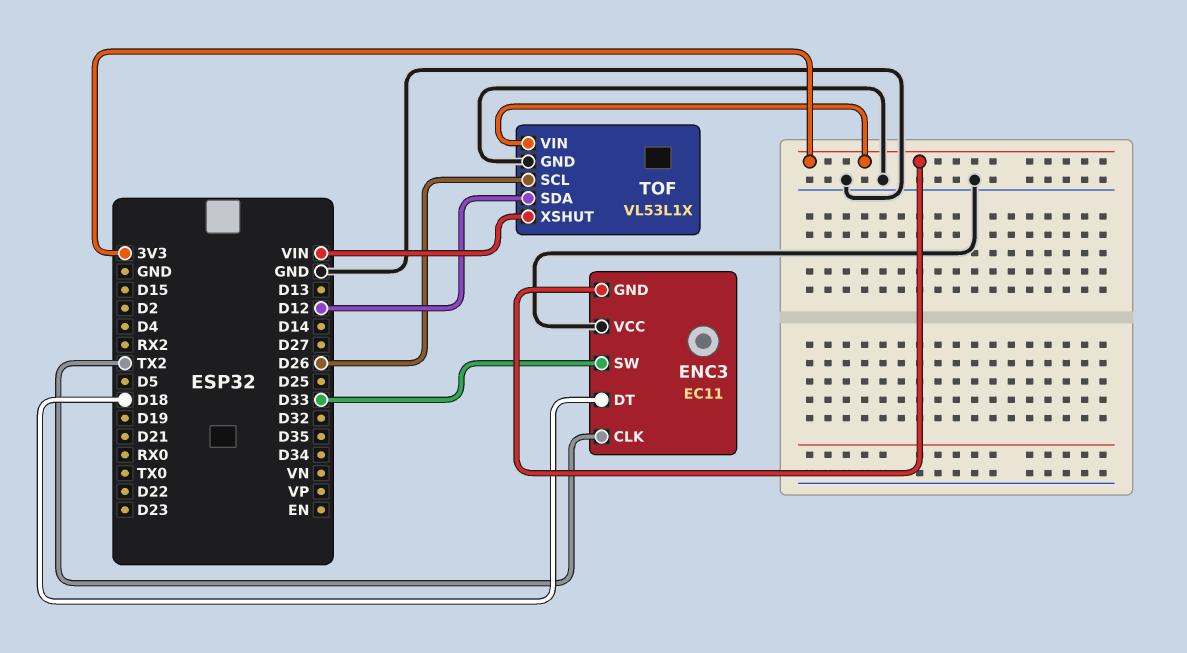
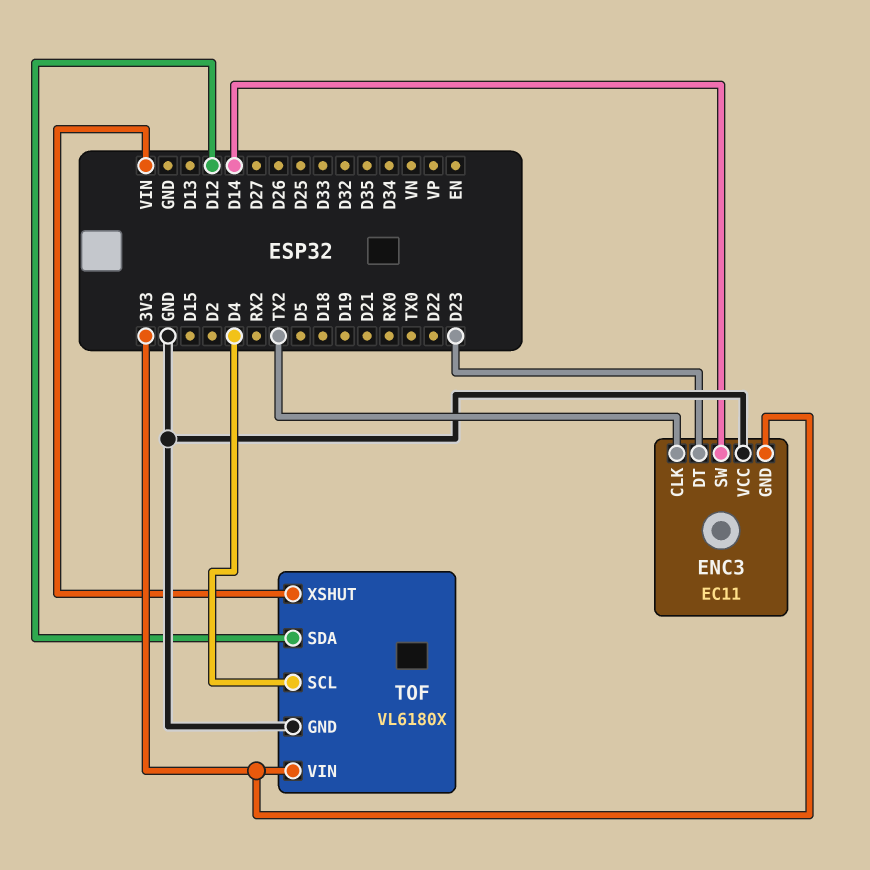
ENC3 pin DT: D18 -> D23
ENC3 pin SW: D33 -> D14
TOF: VL53L1X -> VL6180X
TOF pin SCL: D26 -> D4

